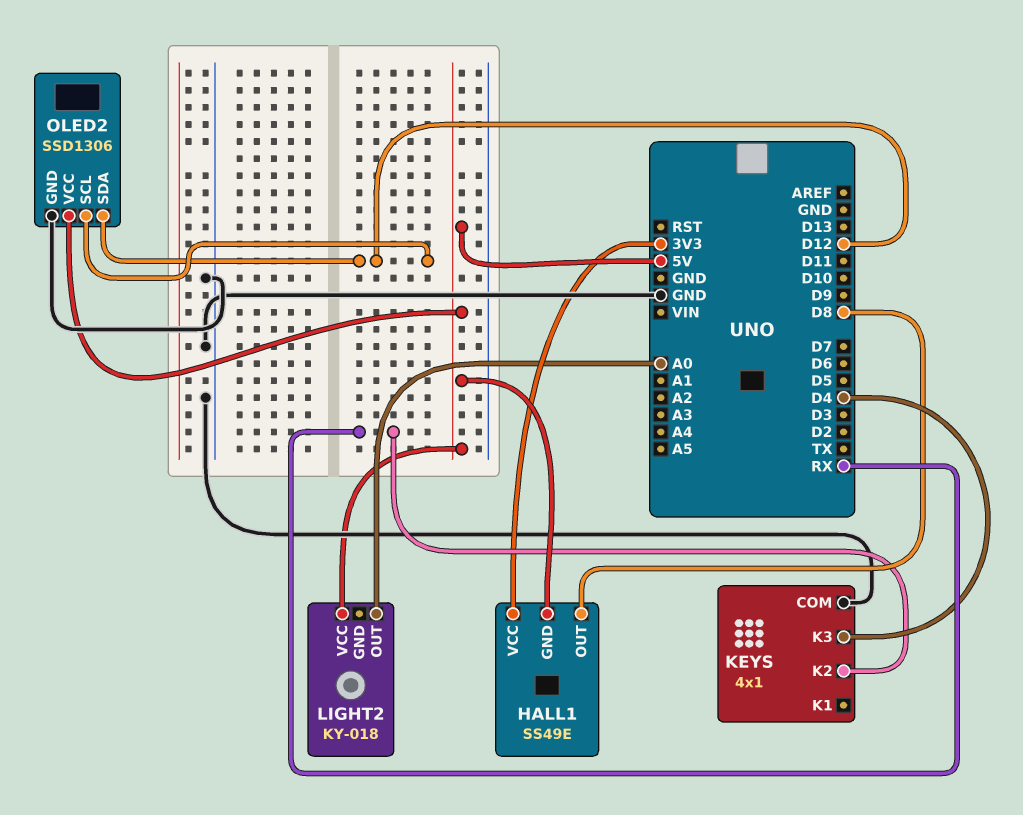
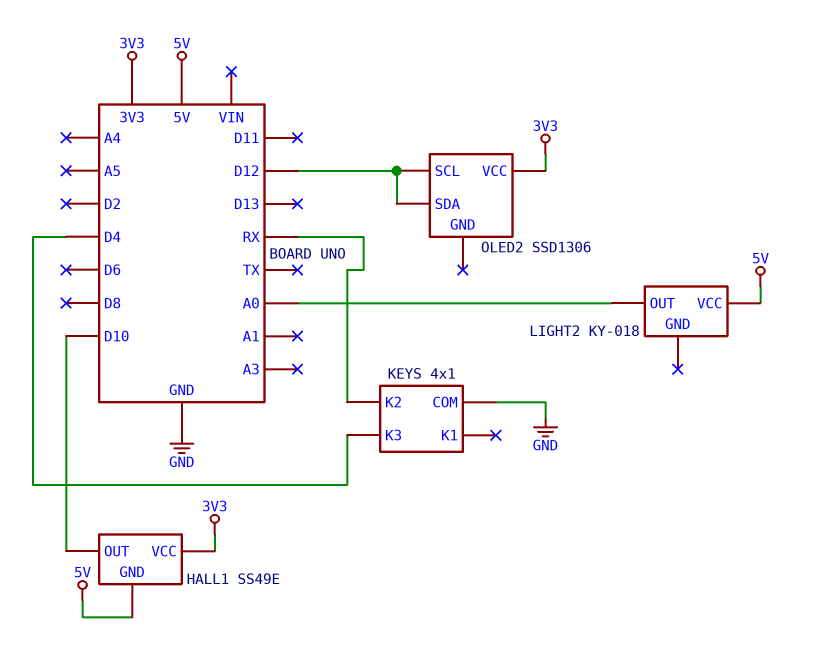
HALL1 pin OUT: D8 -> D10
OLED2 pin GND: GND -> none
OLED2 pin VCC: 5V -> 3V3

